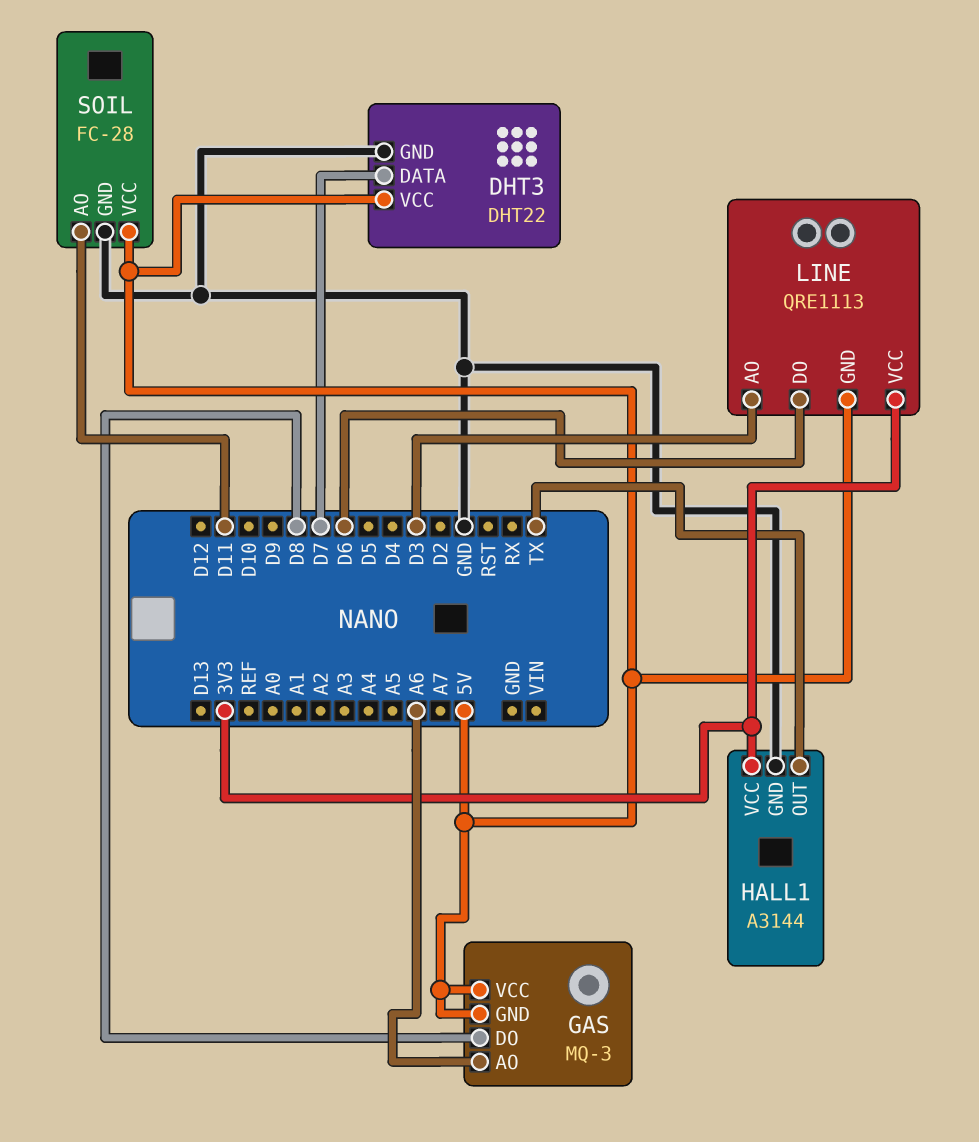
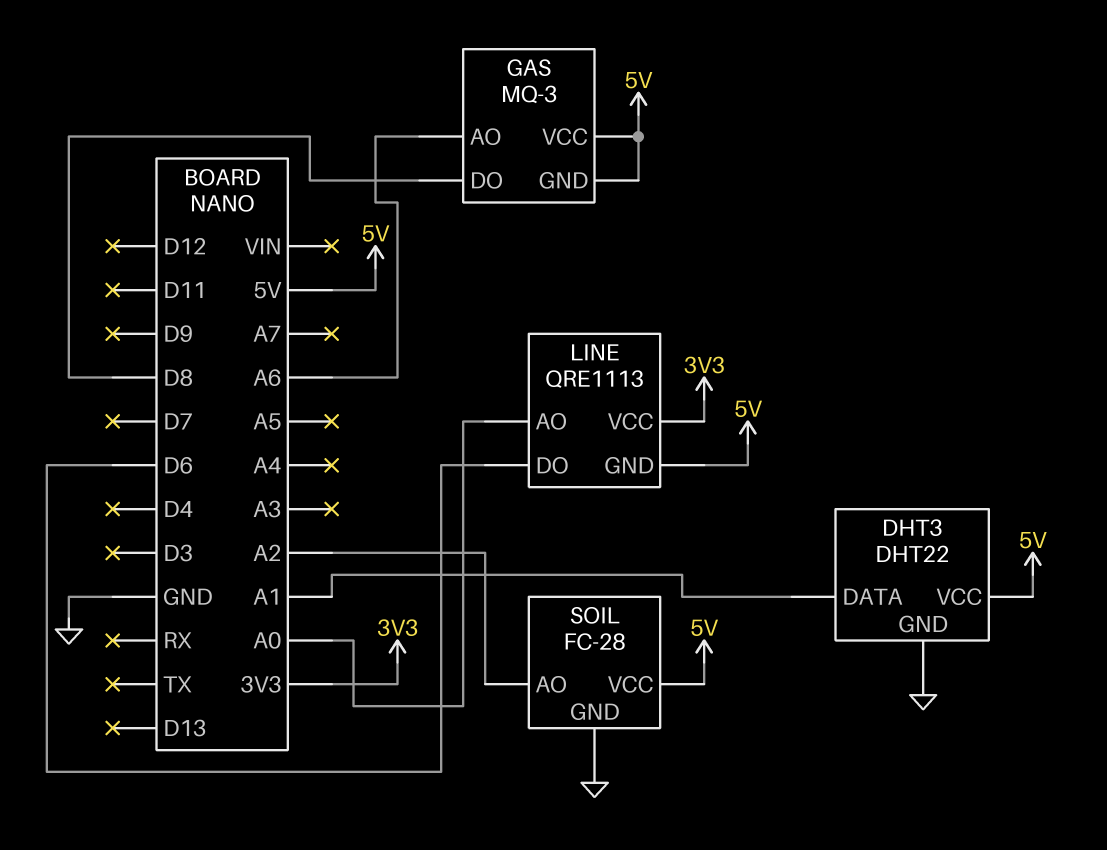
DHT3 pin DATA: D7 -> A1
HALL1: A3144 -> none
HALL1 pin GND: GND -> none
HALL1 pin OUT: TX -> none
HALL1 pin VCC: 3V3 -> none
LINE pin AO: D3 -> A0
SOIL pin AO: D11 -> A2

